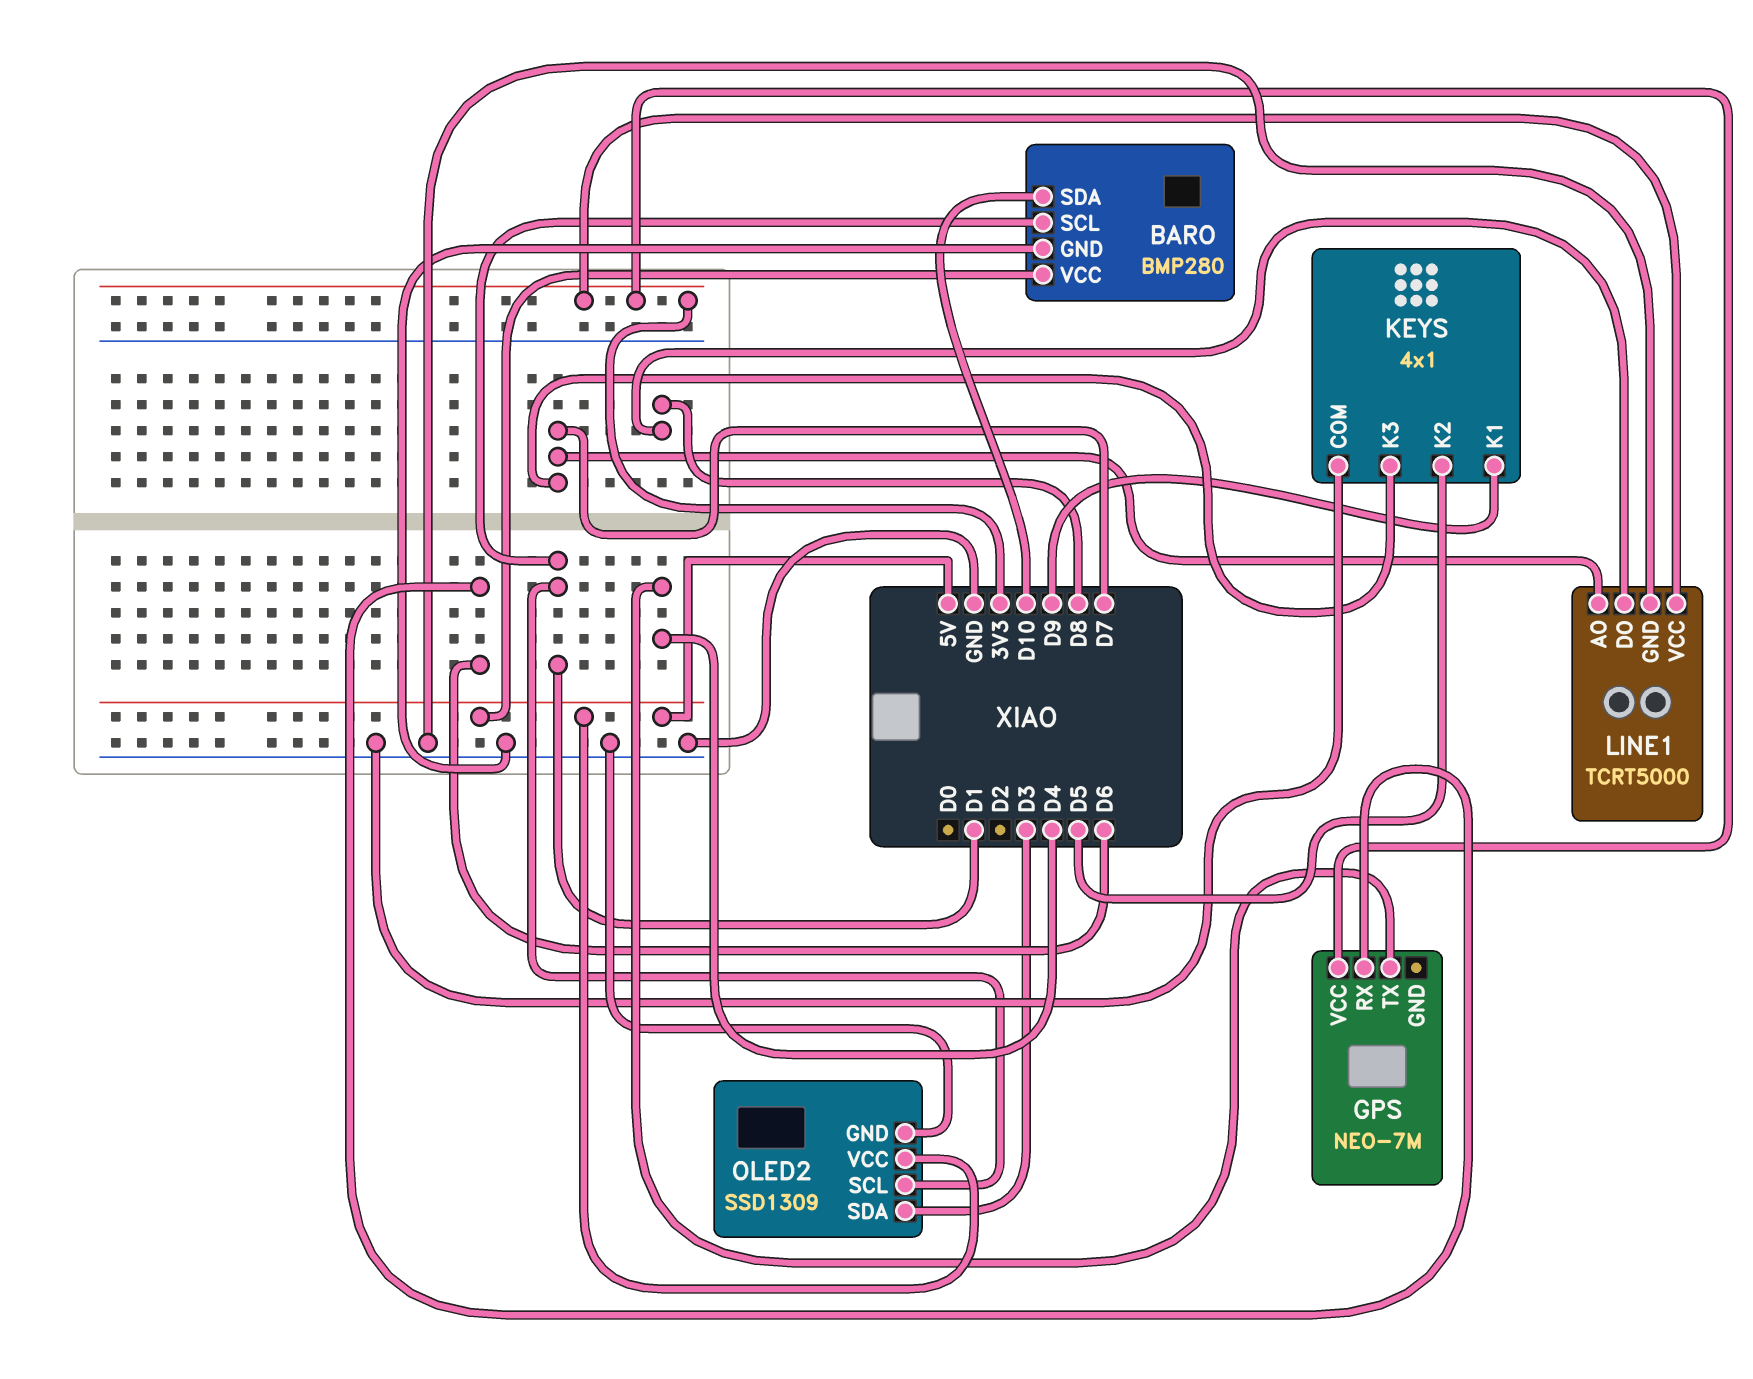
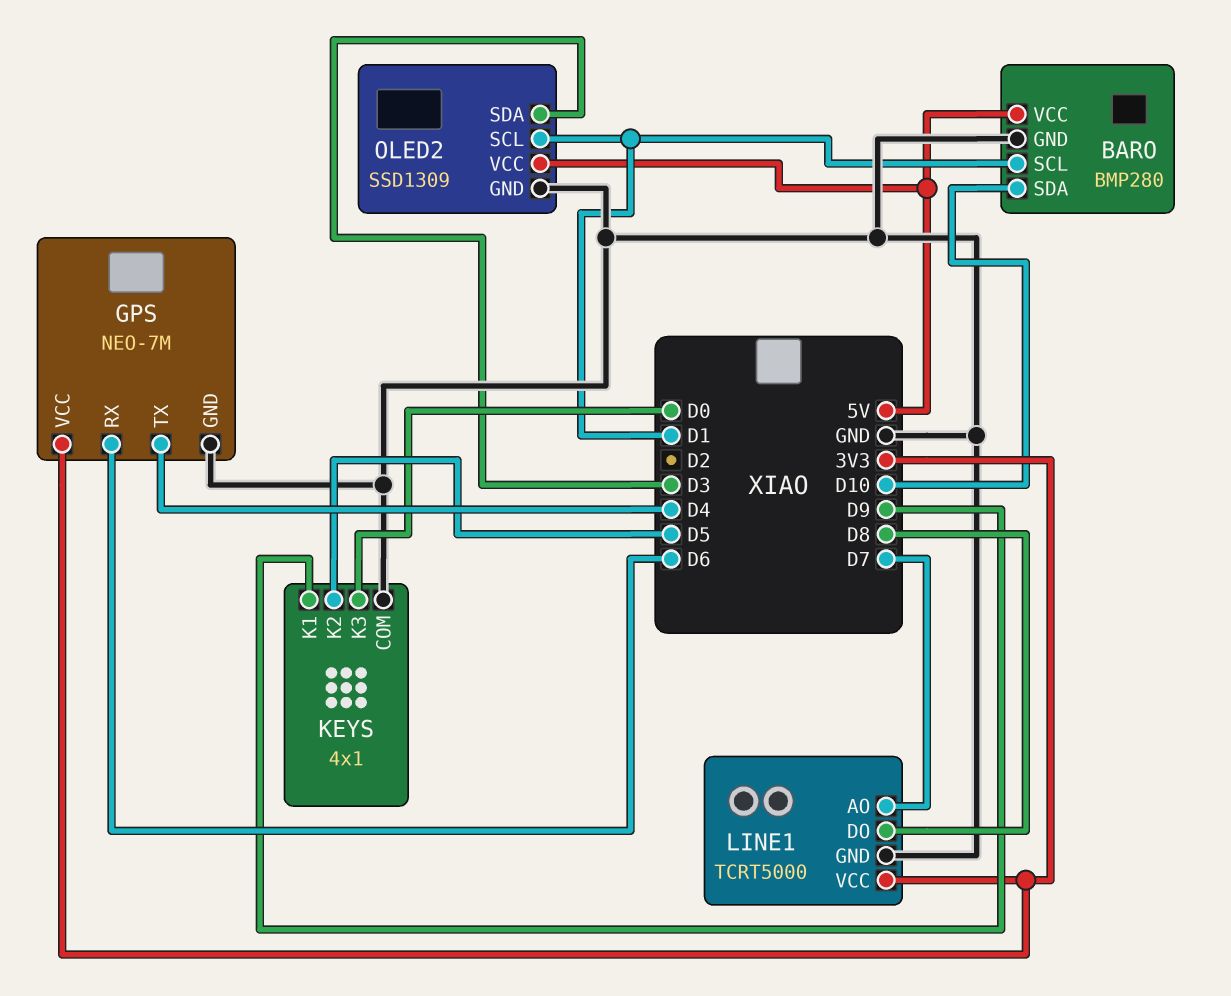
GPS pin GND: none -> GND
KEYS pin K3: D7 -> D0

